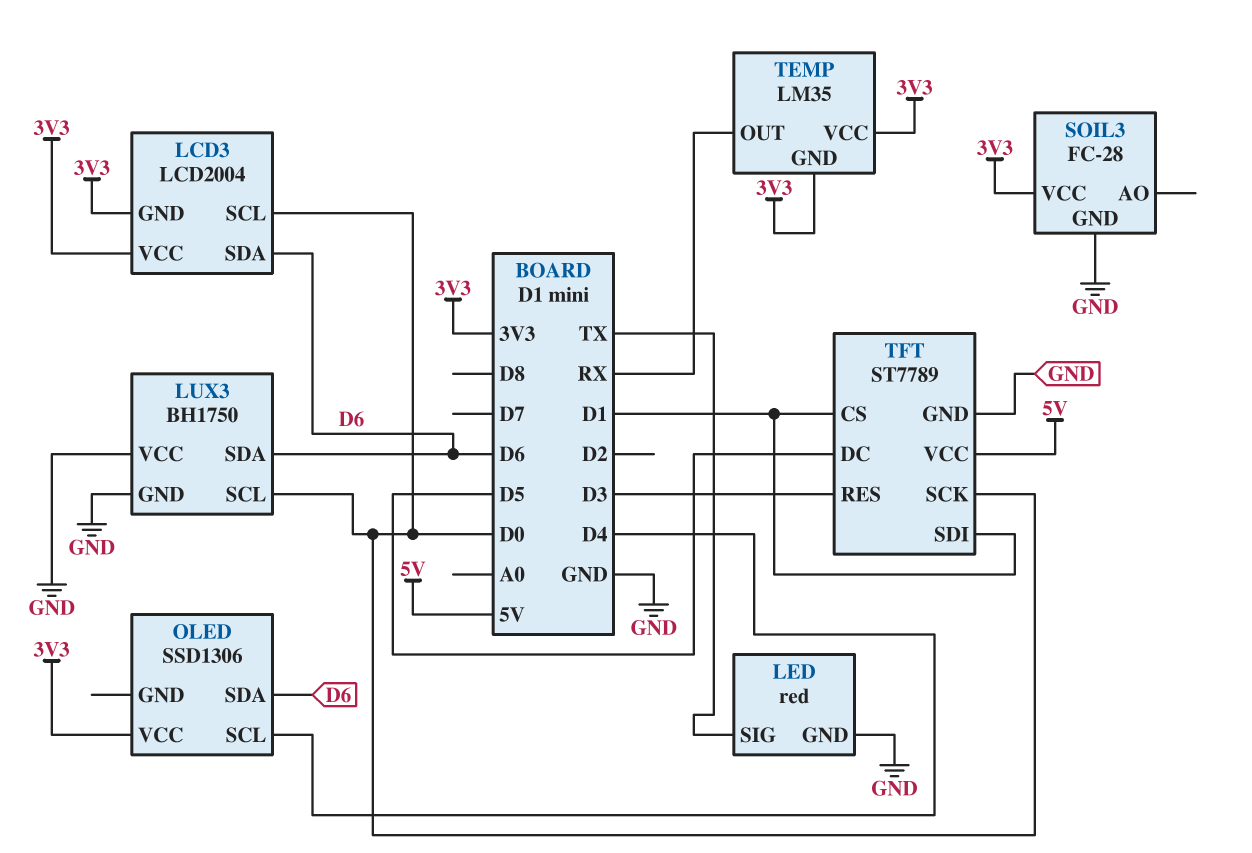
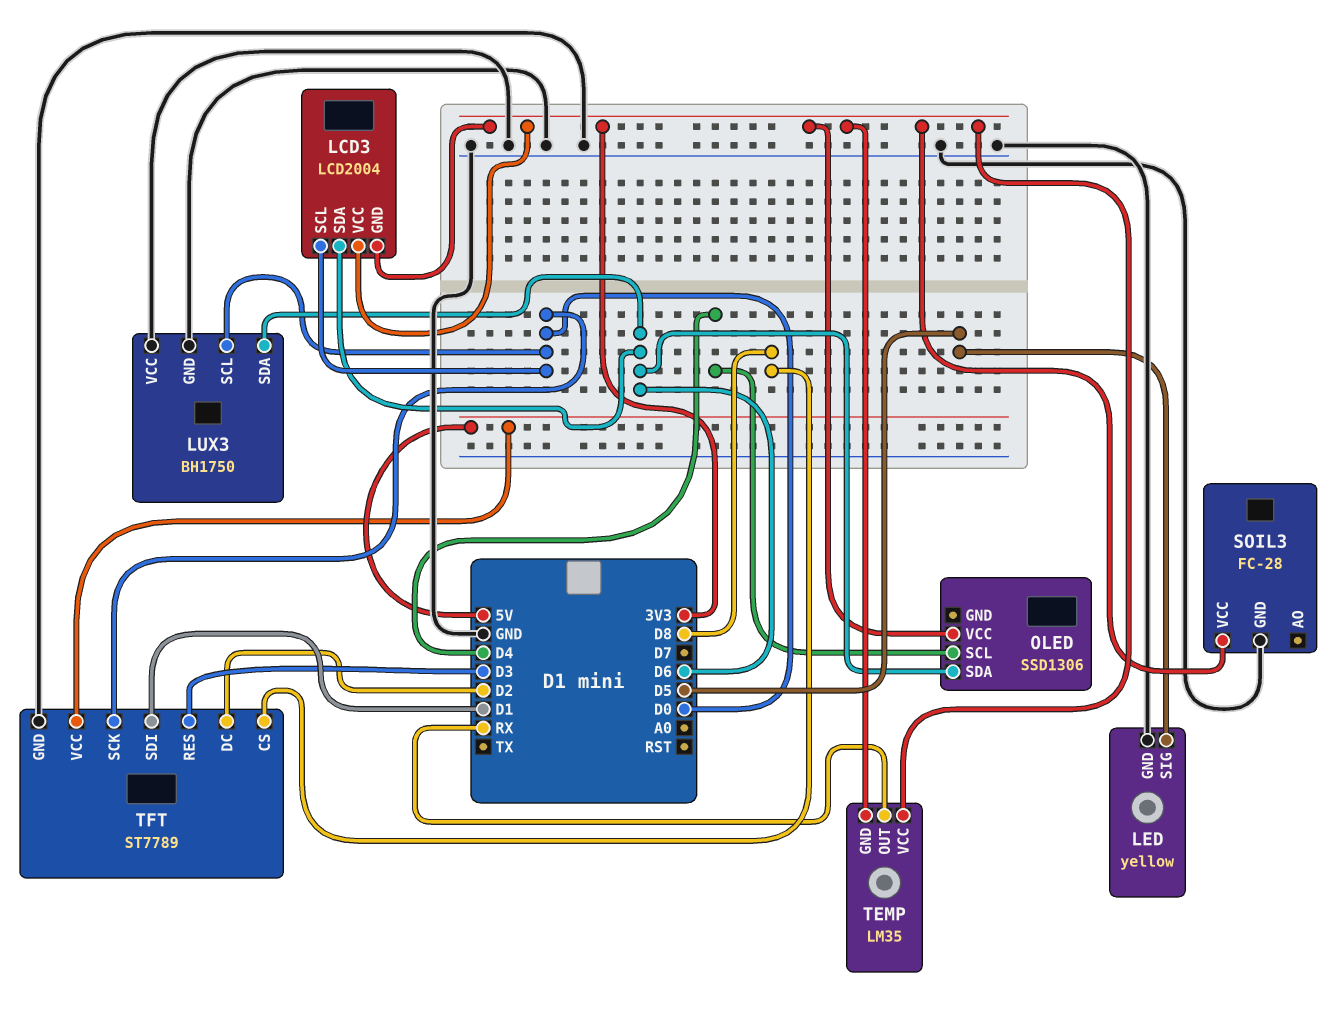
LED: red -> yellow
LED pin SIG: TX -> D5
TFT pin CS: D1 -> D8
TFT pin DC: D5 -> D2

